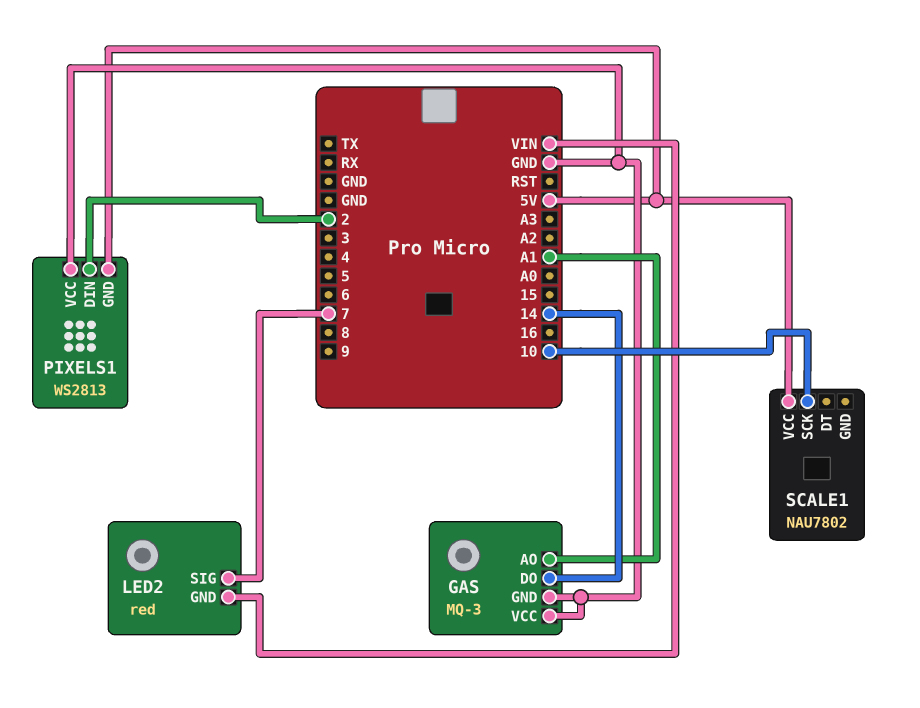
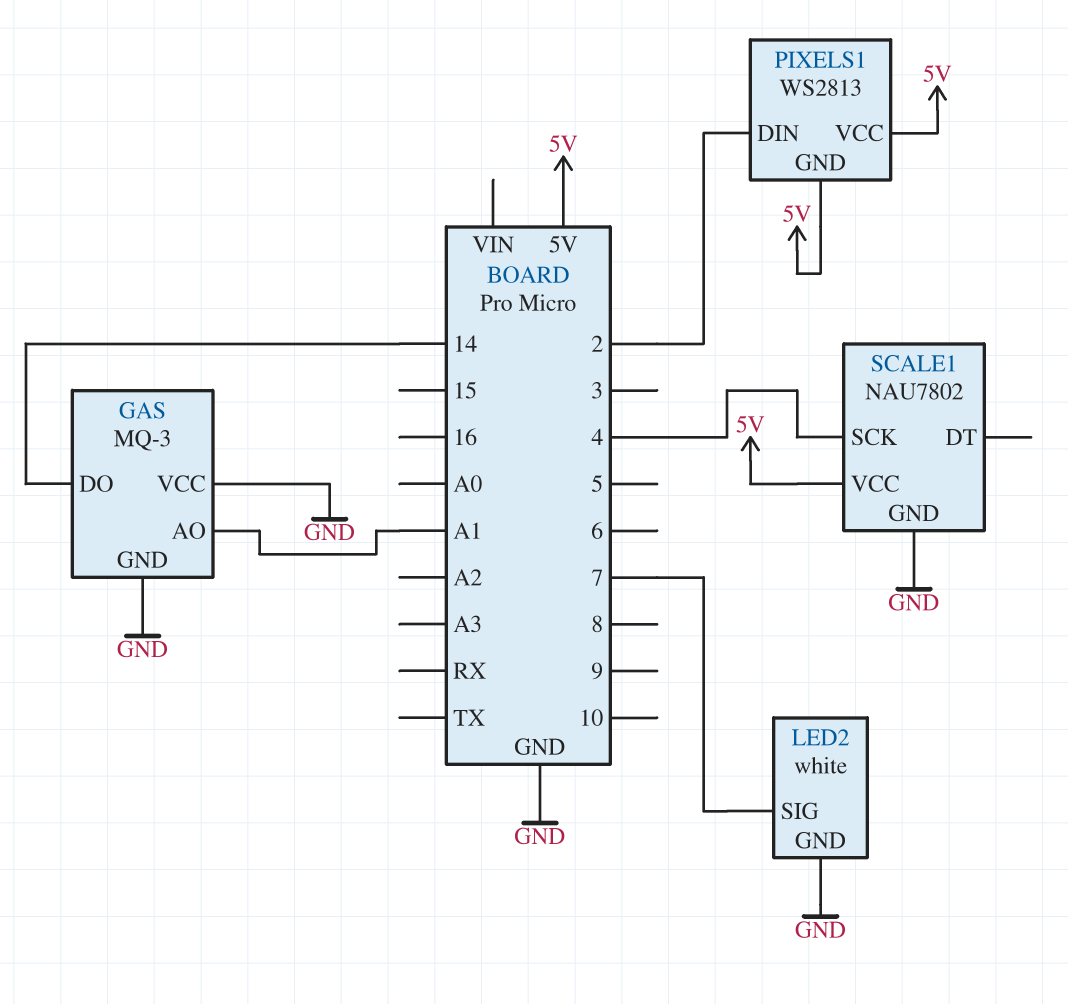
LED2: red -> white
LED2 pin GND: VIN -> GND
PIXELS1 pin VCC: GND -> 5V
SCALE1 pin GND: none -> GND
SCALE1 pin SCK: 10 -> 4

